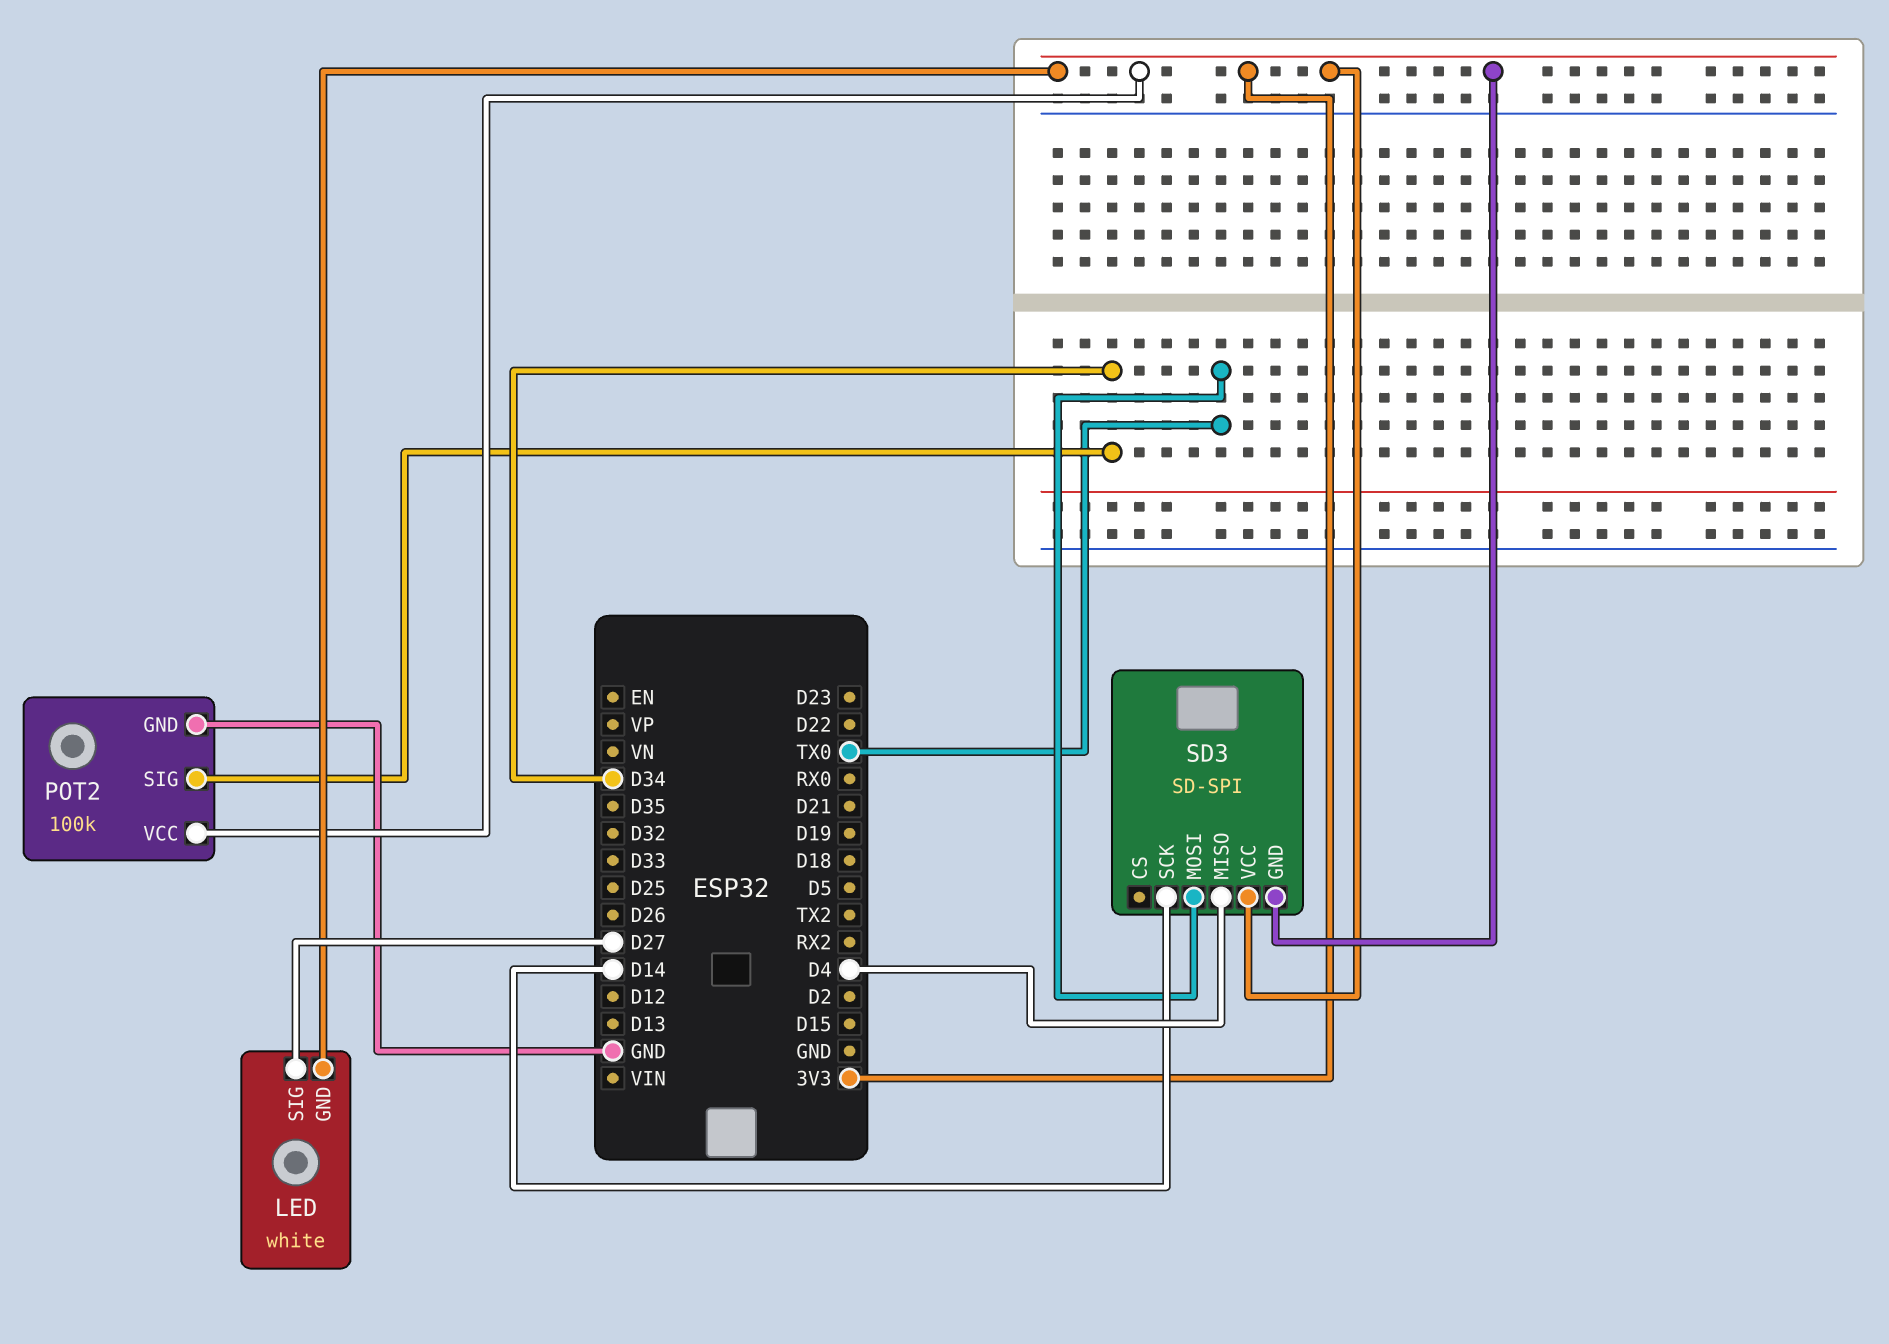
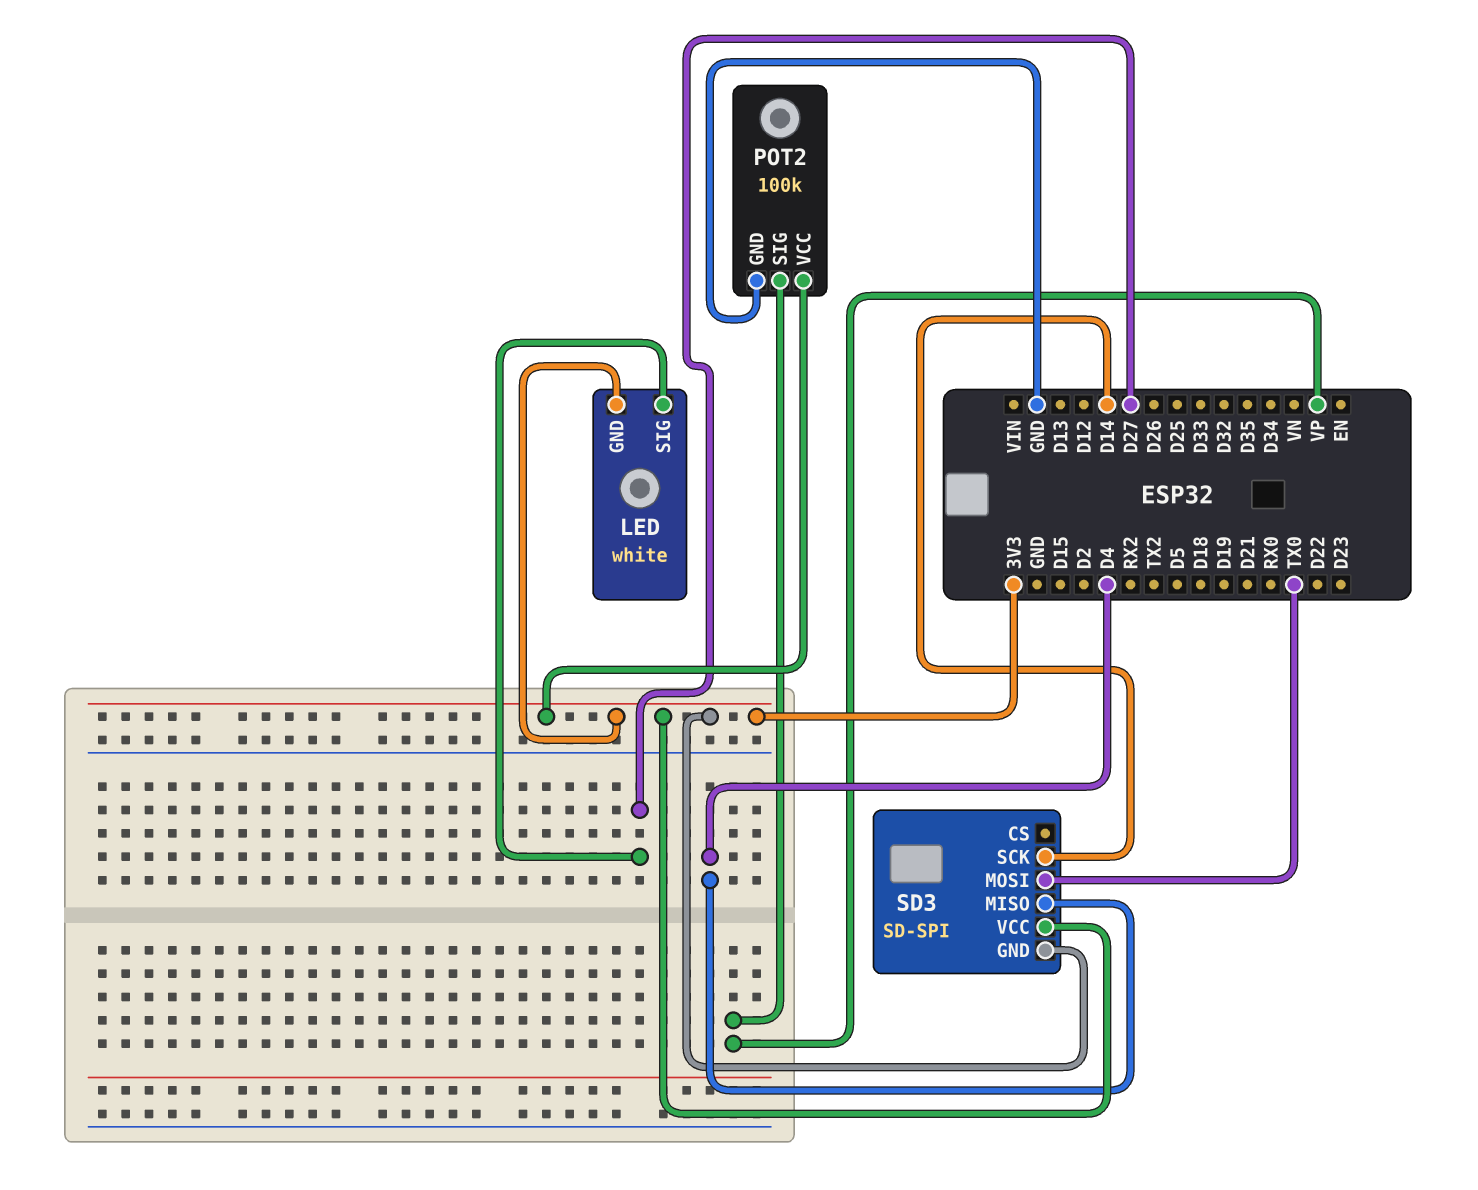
POT2 pin SIG: D34 -> VP

